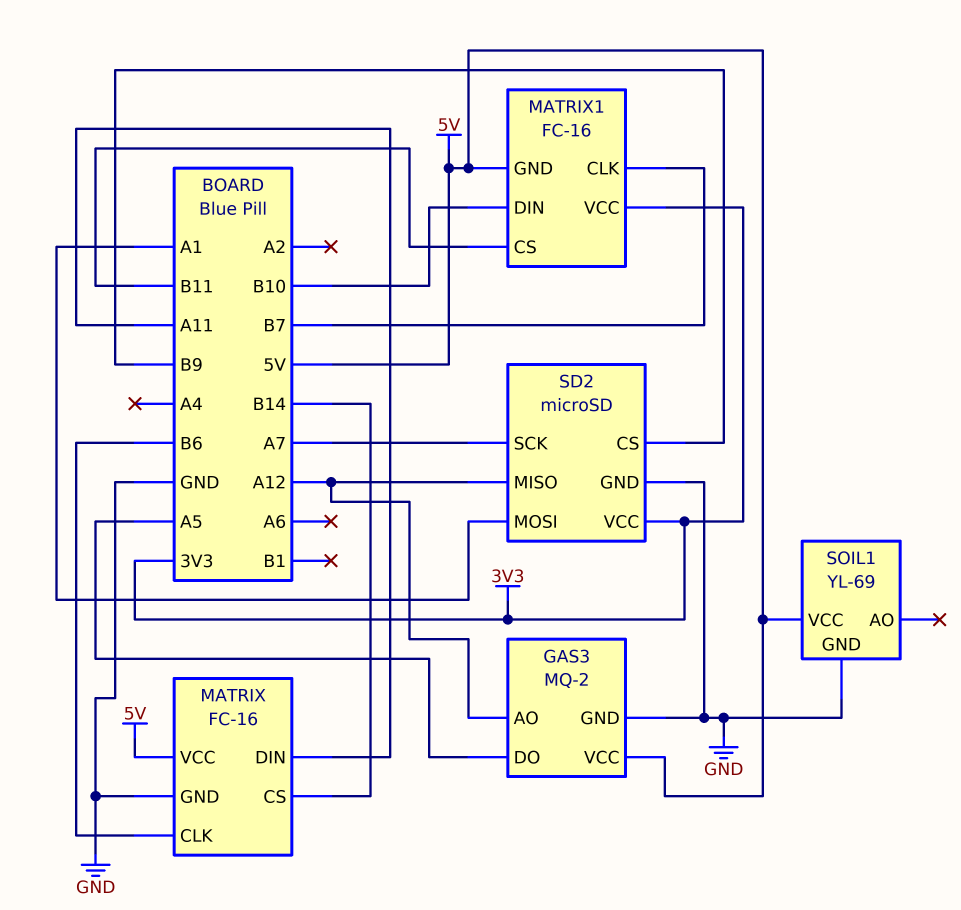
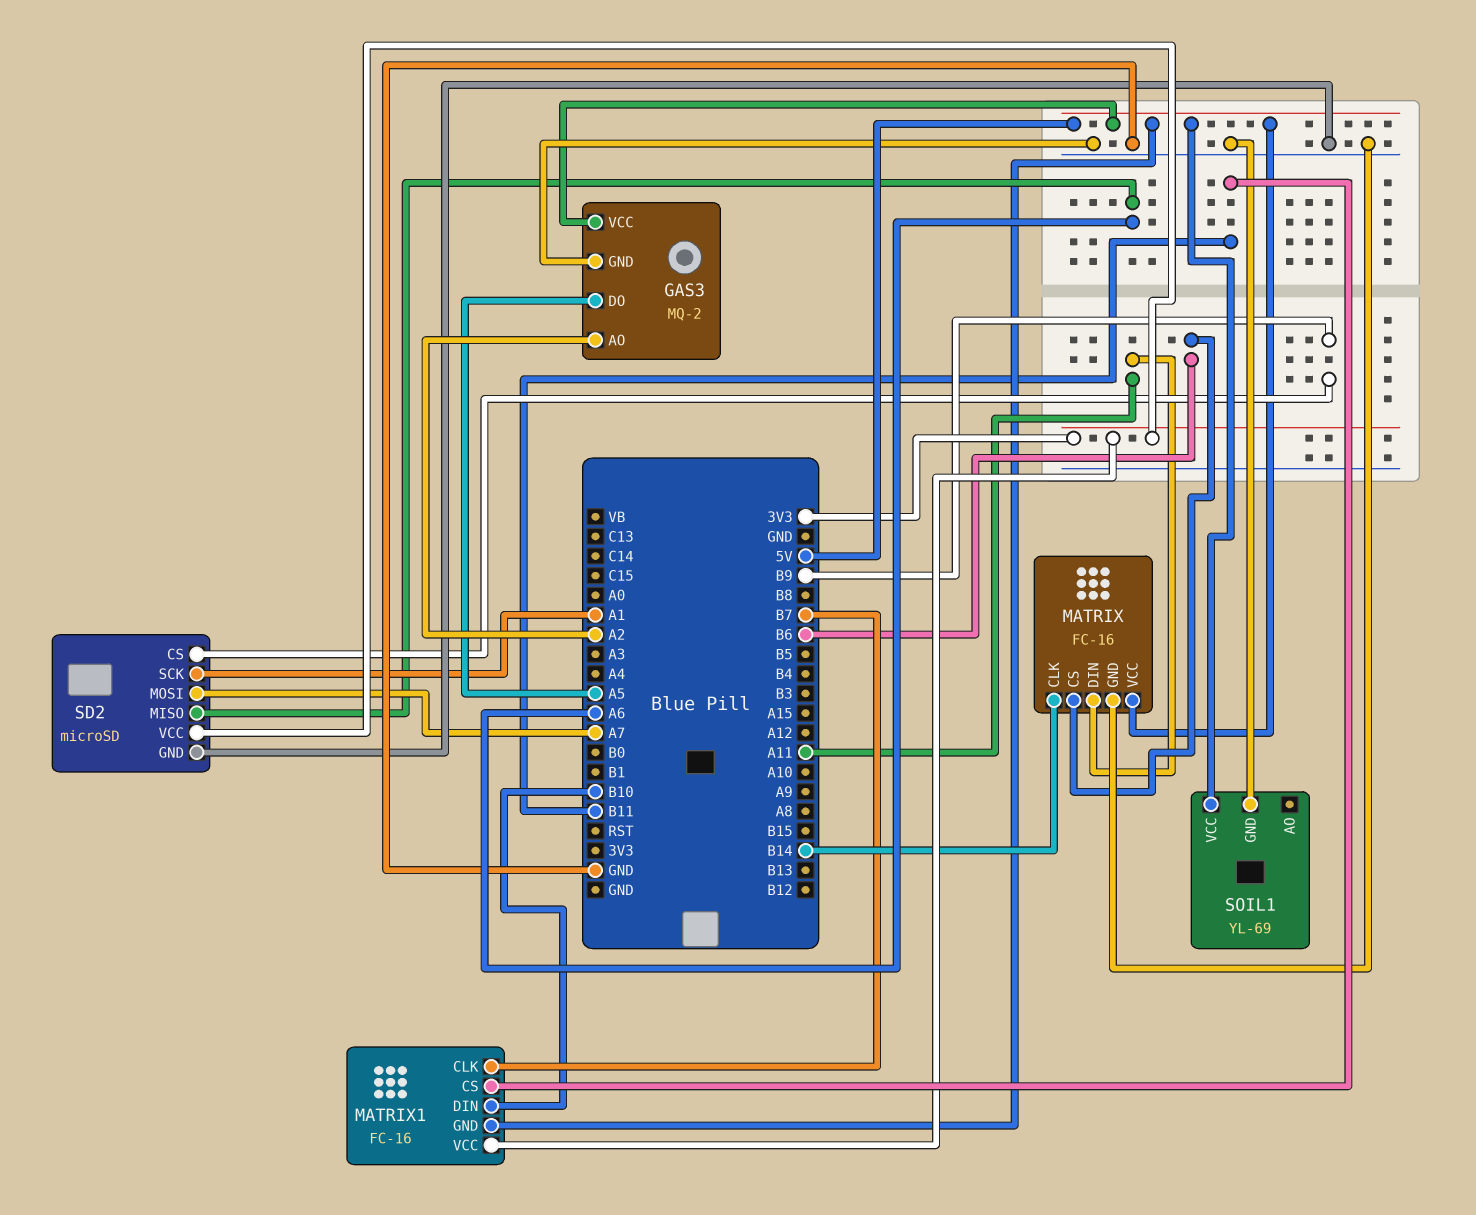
GAS3 pin AO: A12 -> A2
MATRIX pin CLK: B6 -> B14
MATRIX pin CS: B14 -> B6
SD2 pin MISO: A12 -> A6
SD2 pin MOSI: A1 -> A7
SD2 pin SCK: A7 -> A1

